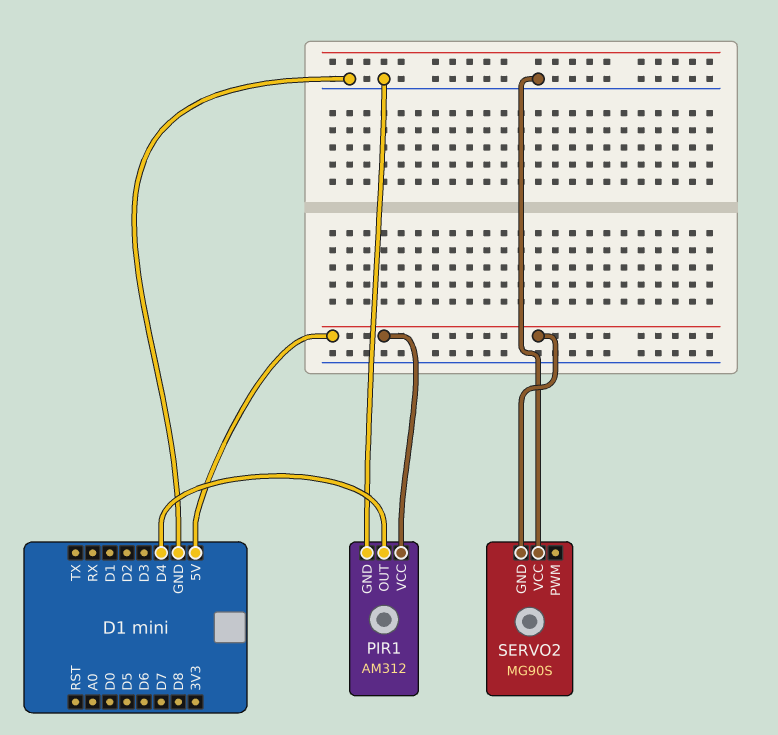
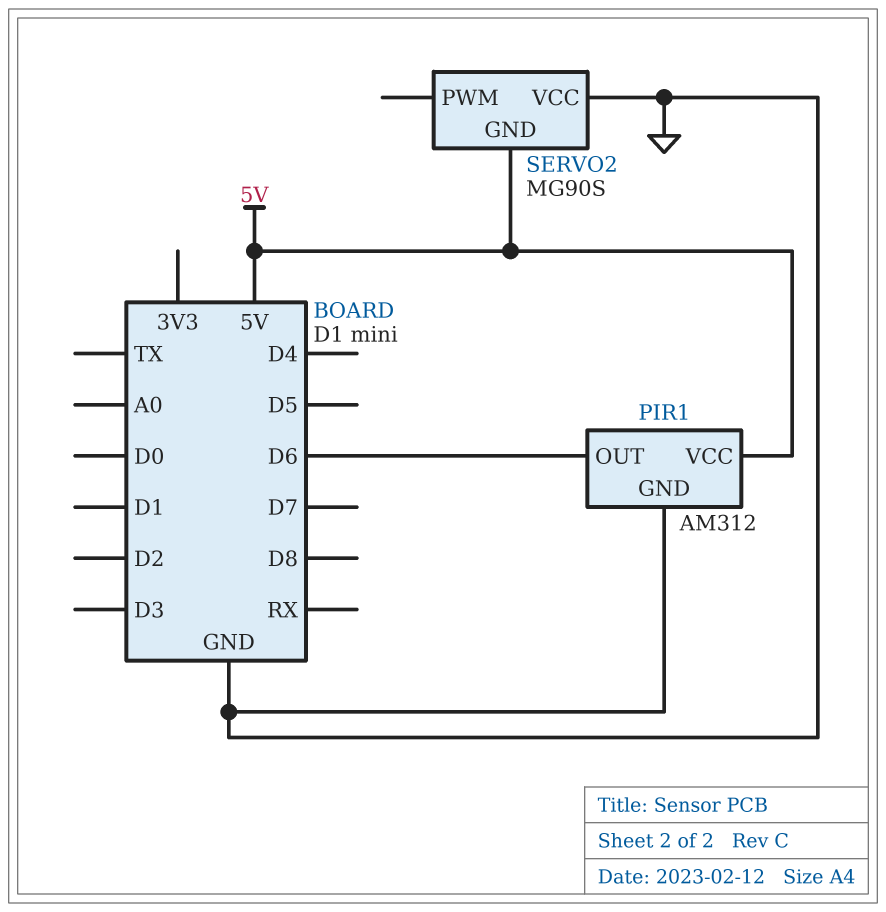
PIR1 pin OUT: D4 -> D6

